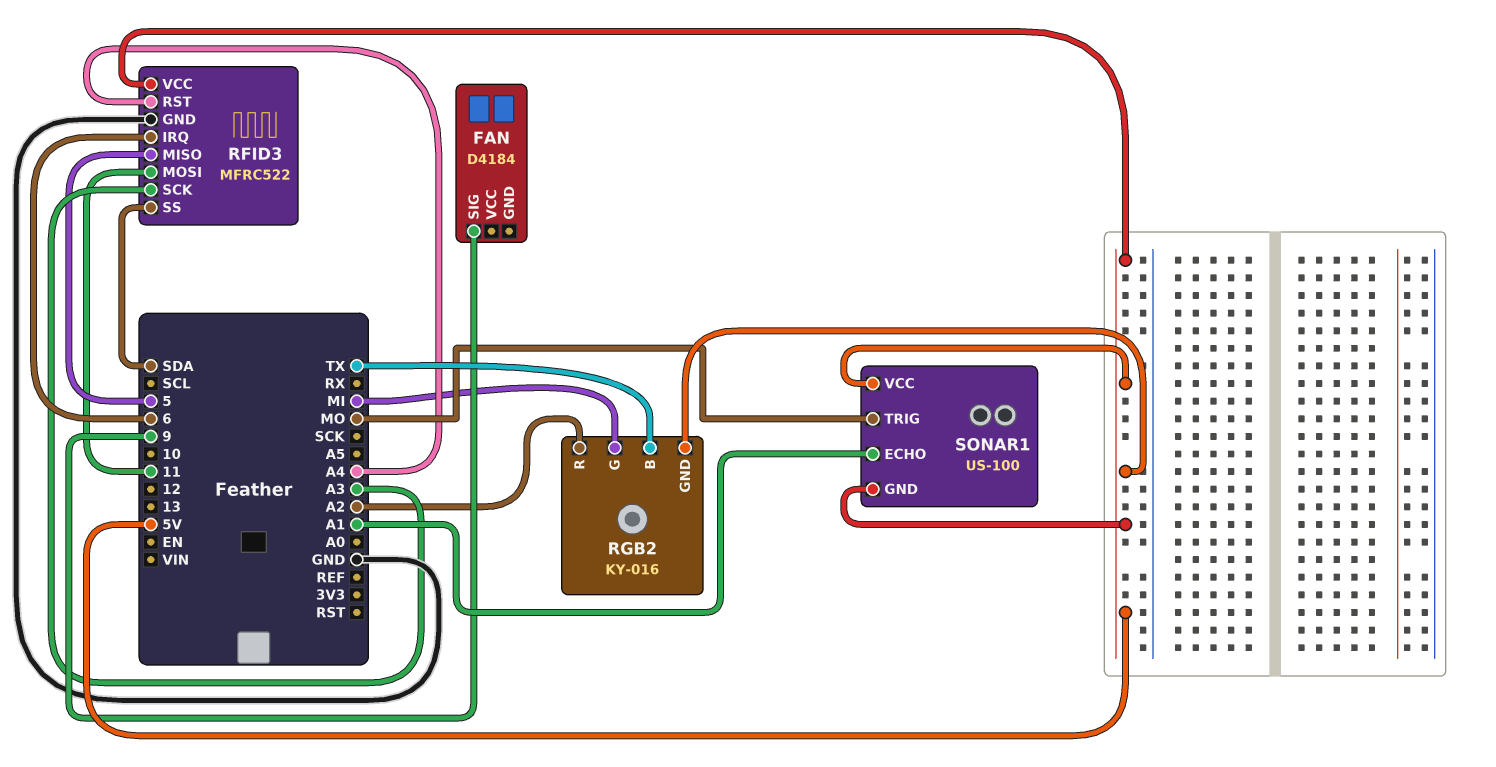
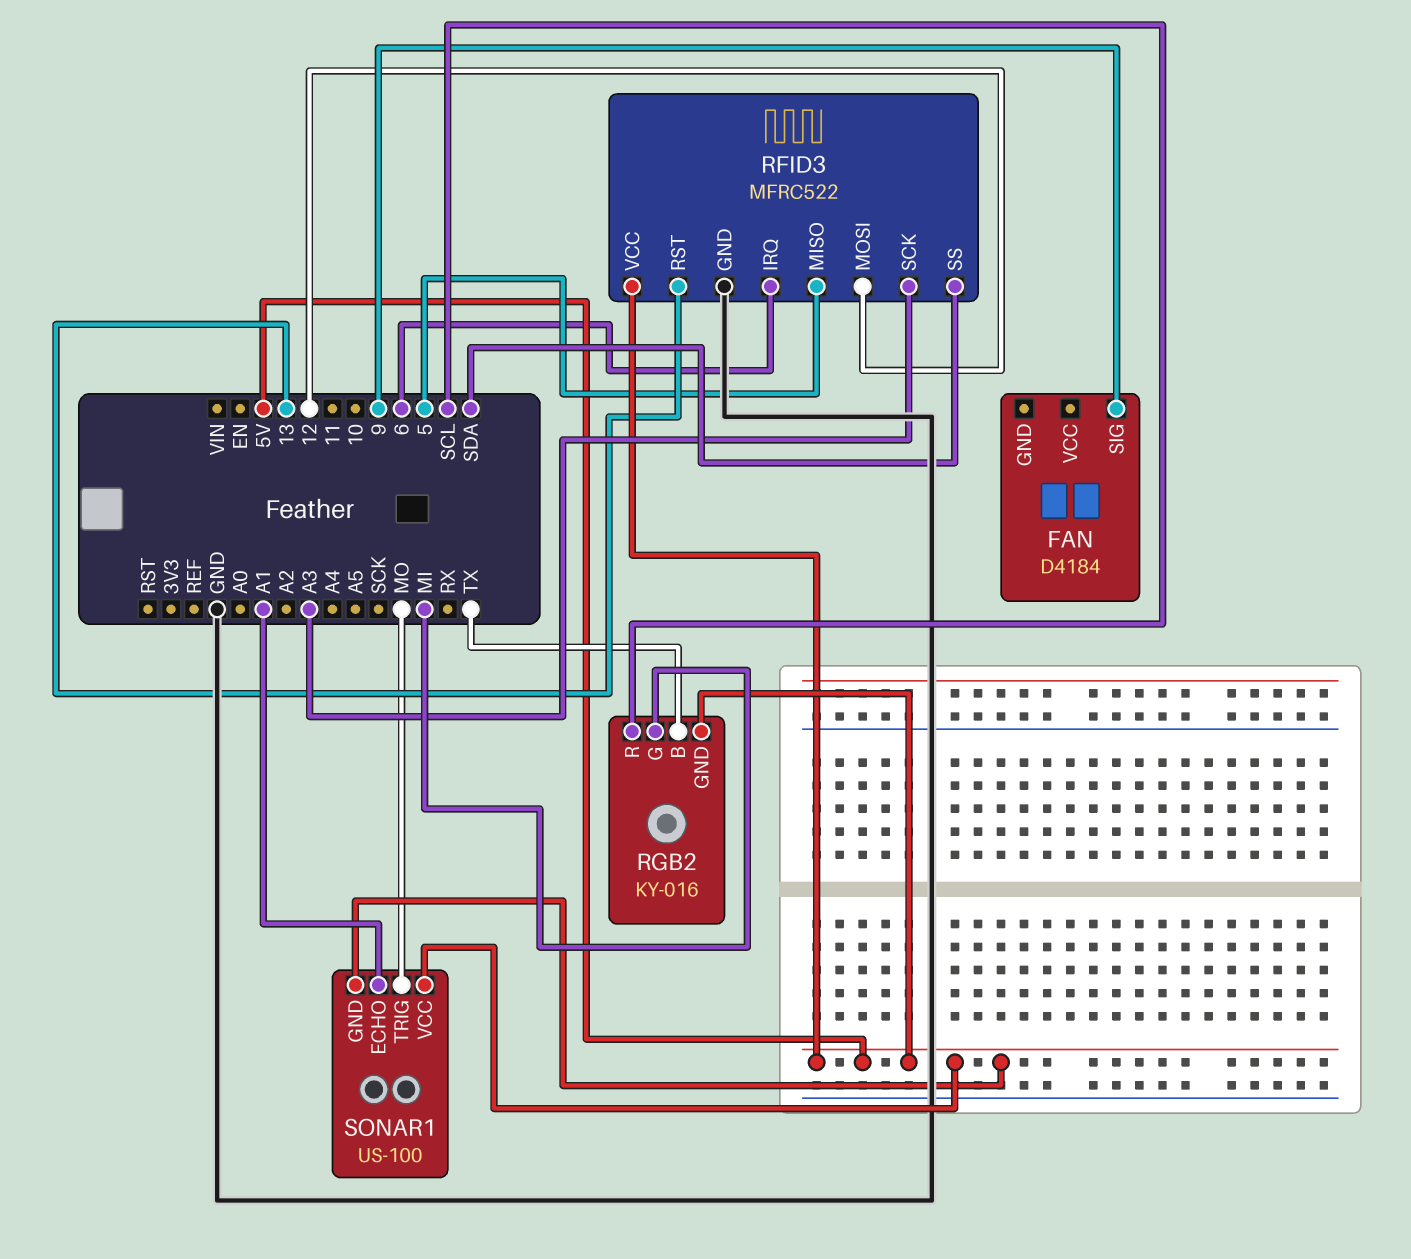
RFID3 pin MOSI: 11 -> 12
RFID3 pin RST: A4 -> 13
RGB2 pin R: A2 -> SCL

